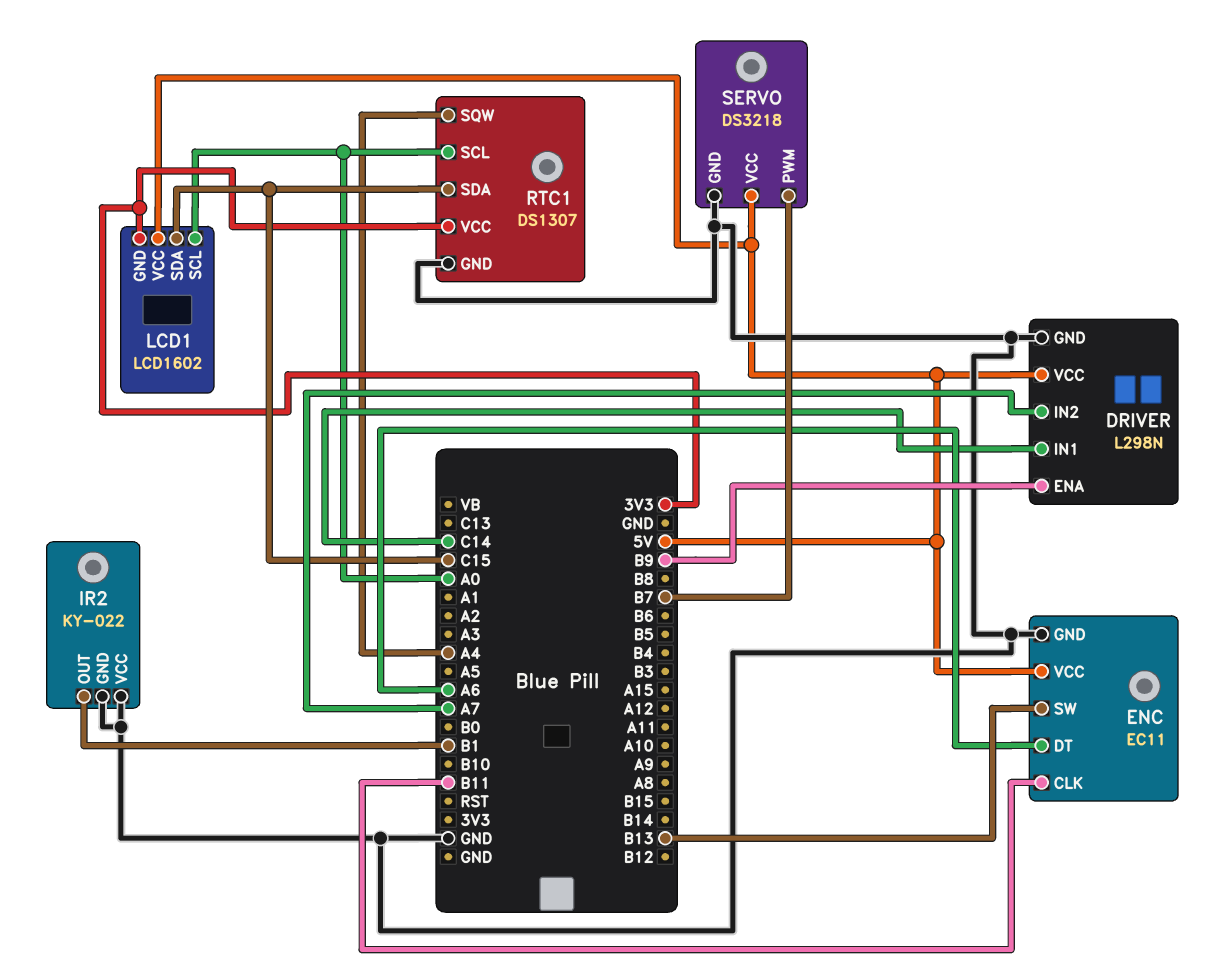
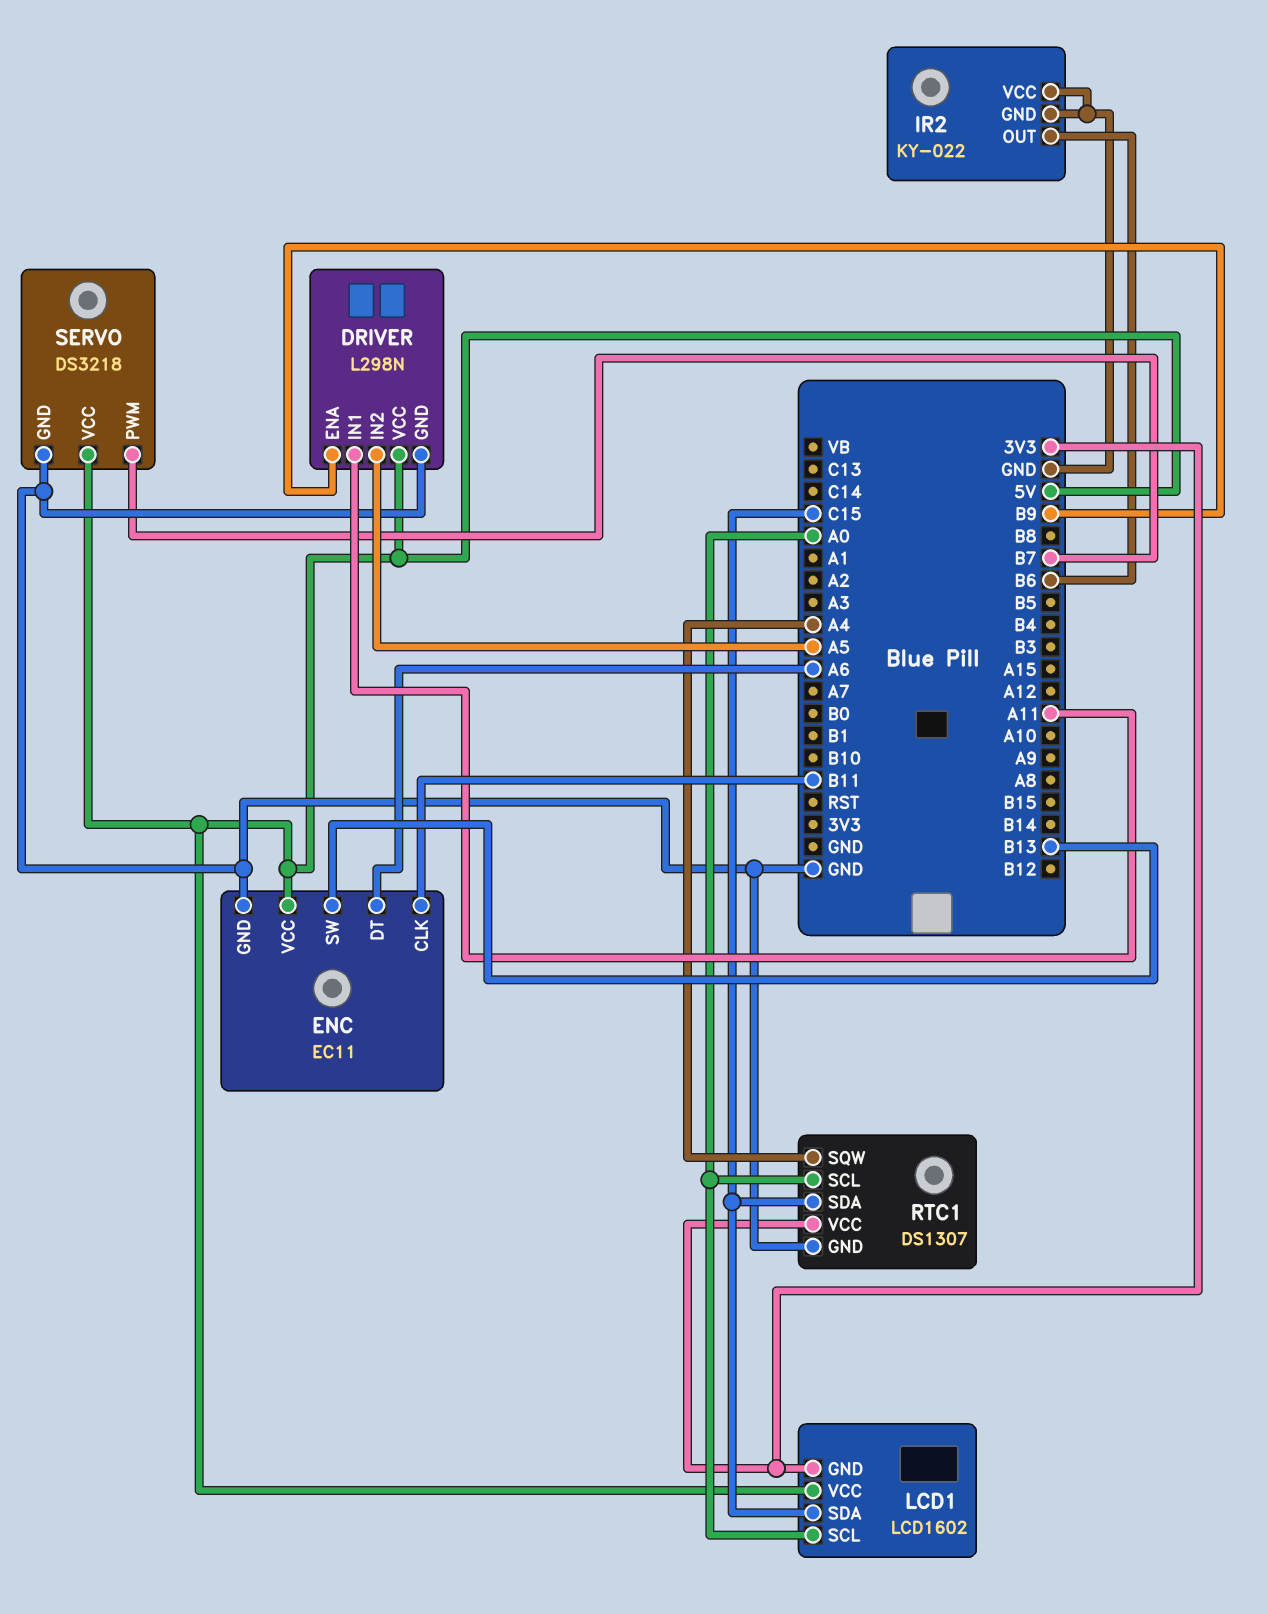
DRIVER pin IN1: C14 -> A11
DRIVER pin IN2: A7 -> A5
IR2 pin OUT: B1 -> B6

